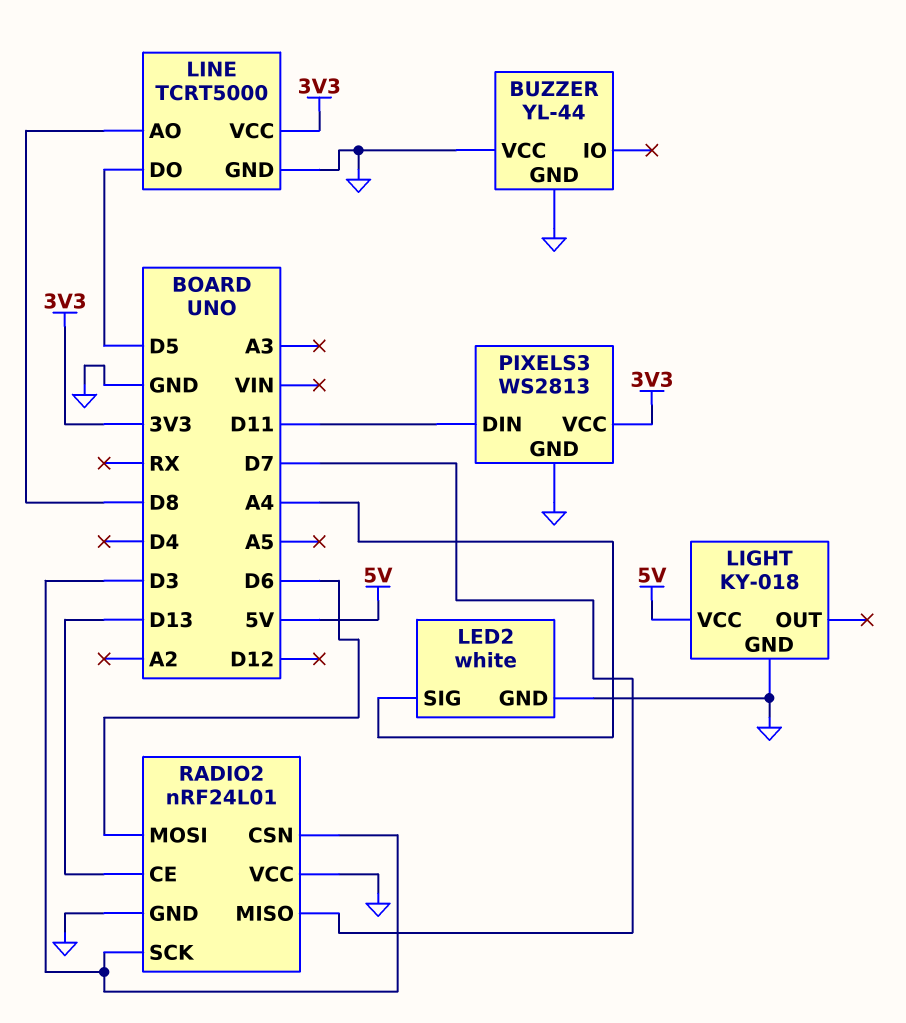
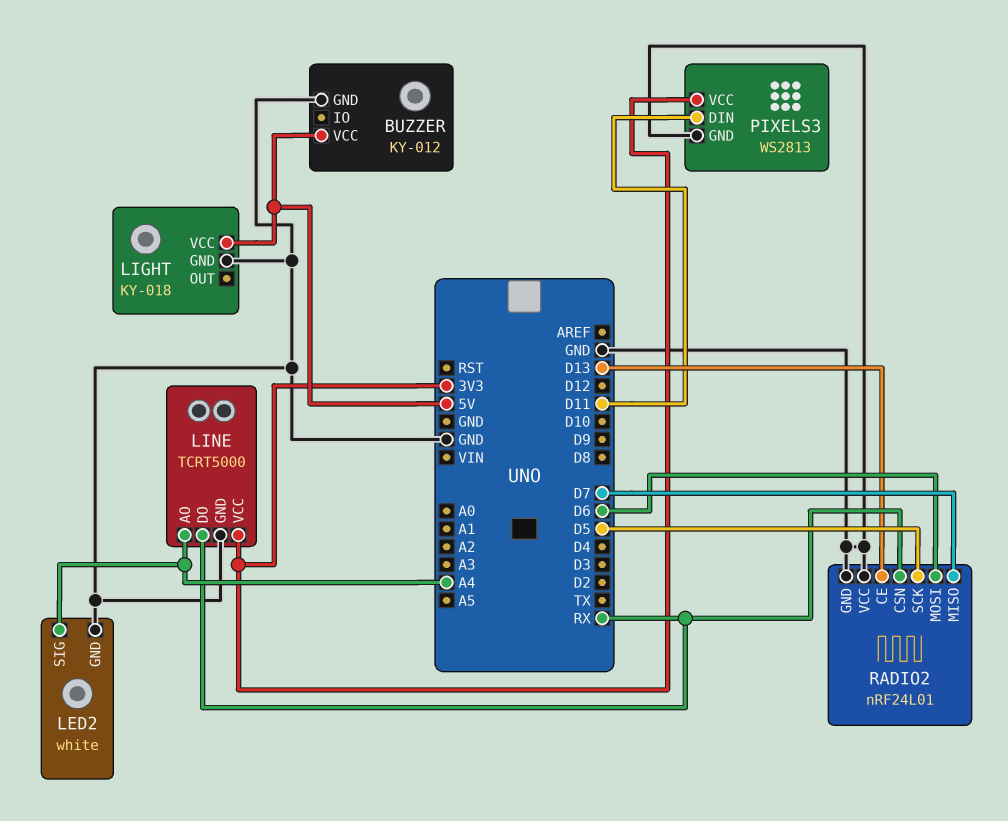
BUZZER: YL-44 -> KY-012
BUZZER pin VCC: GND -> 5V
LINE pin AO: D8 -> A4
LINE pin DO: D5 -> RX
RADIO2 pin CSN: D3 -> RX
RADIO2 pin SCK: D3 -> D5

